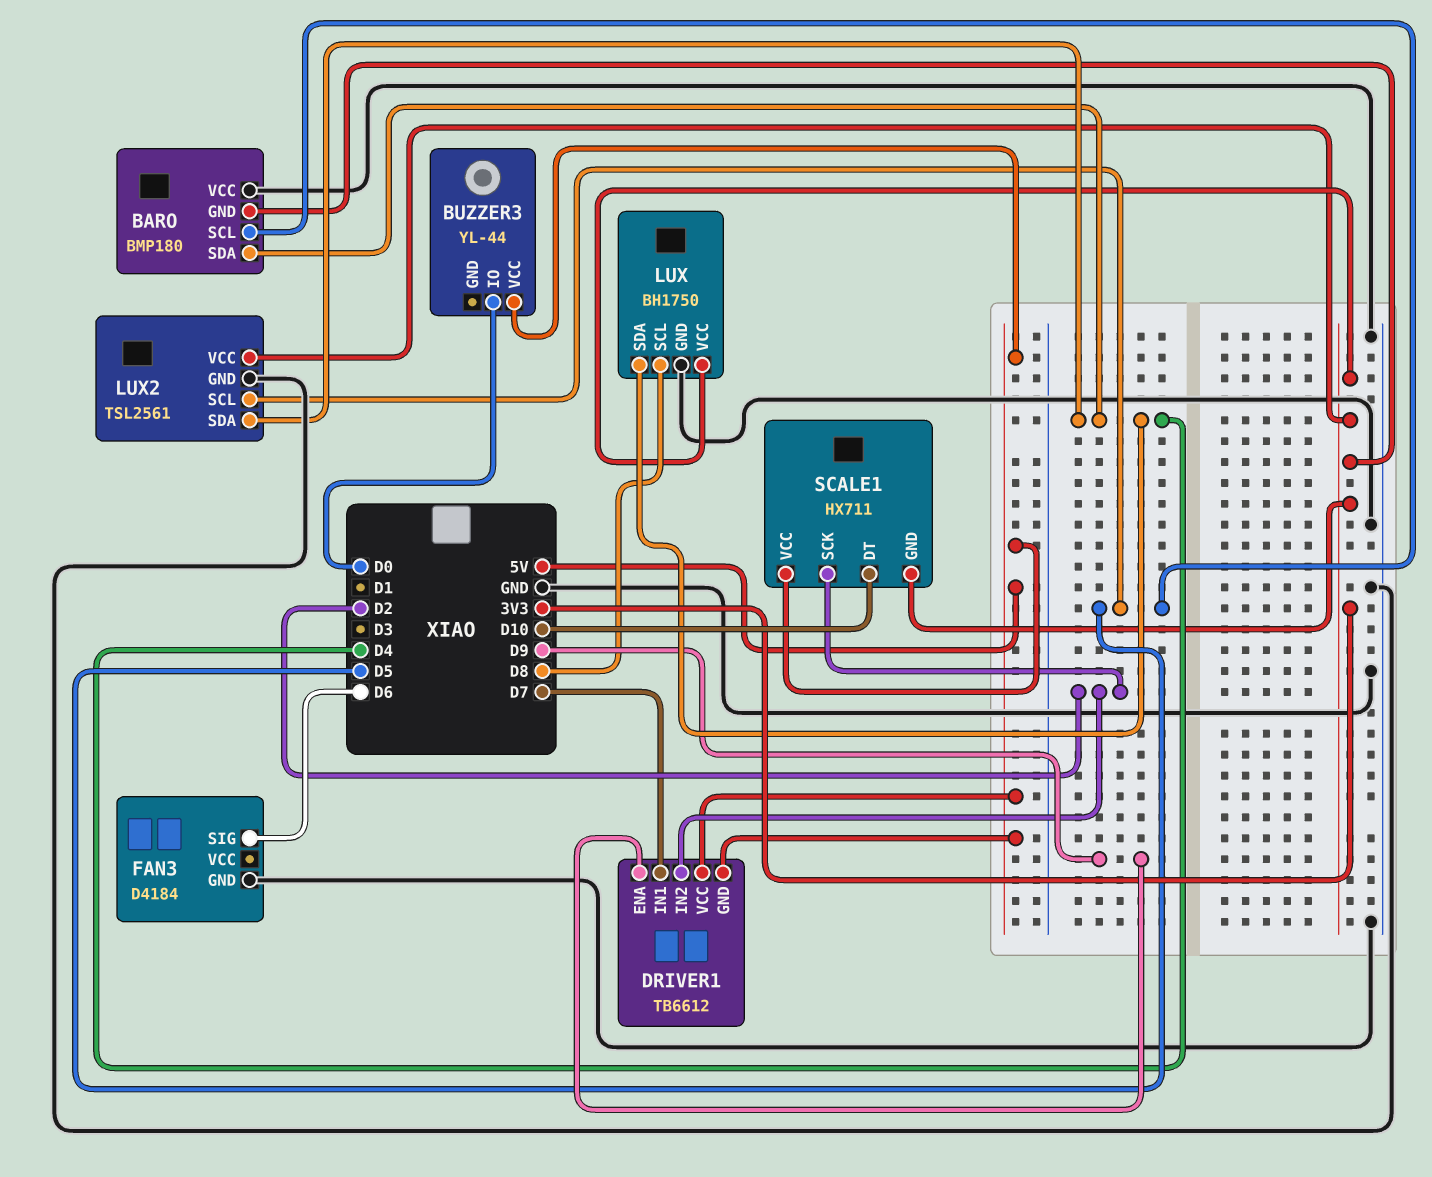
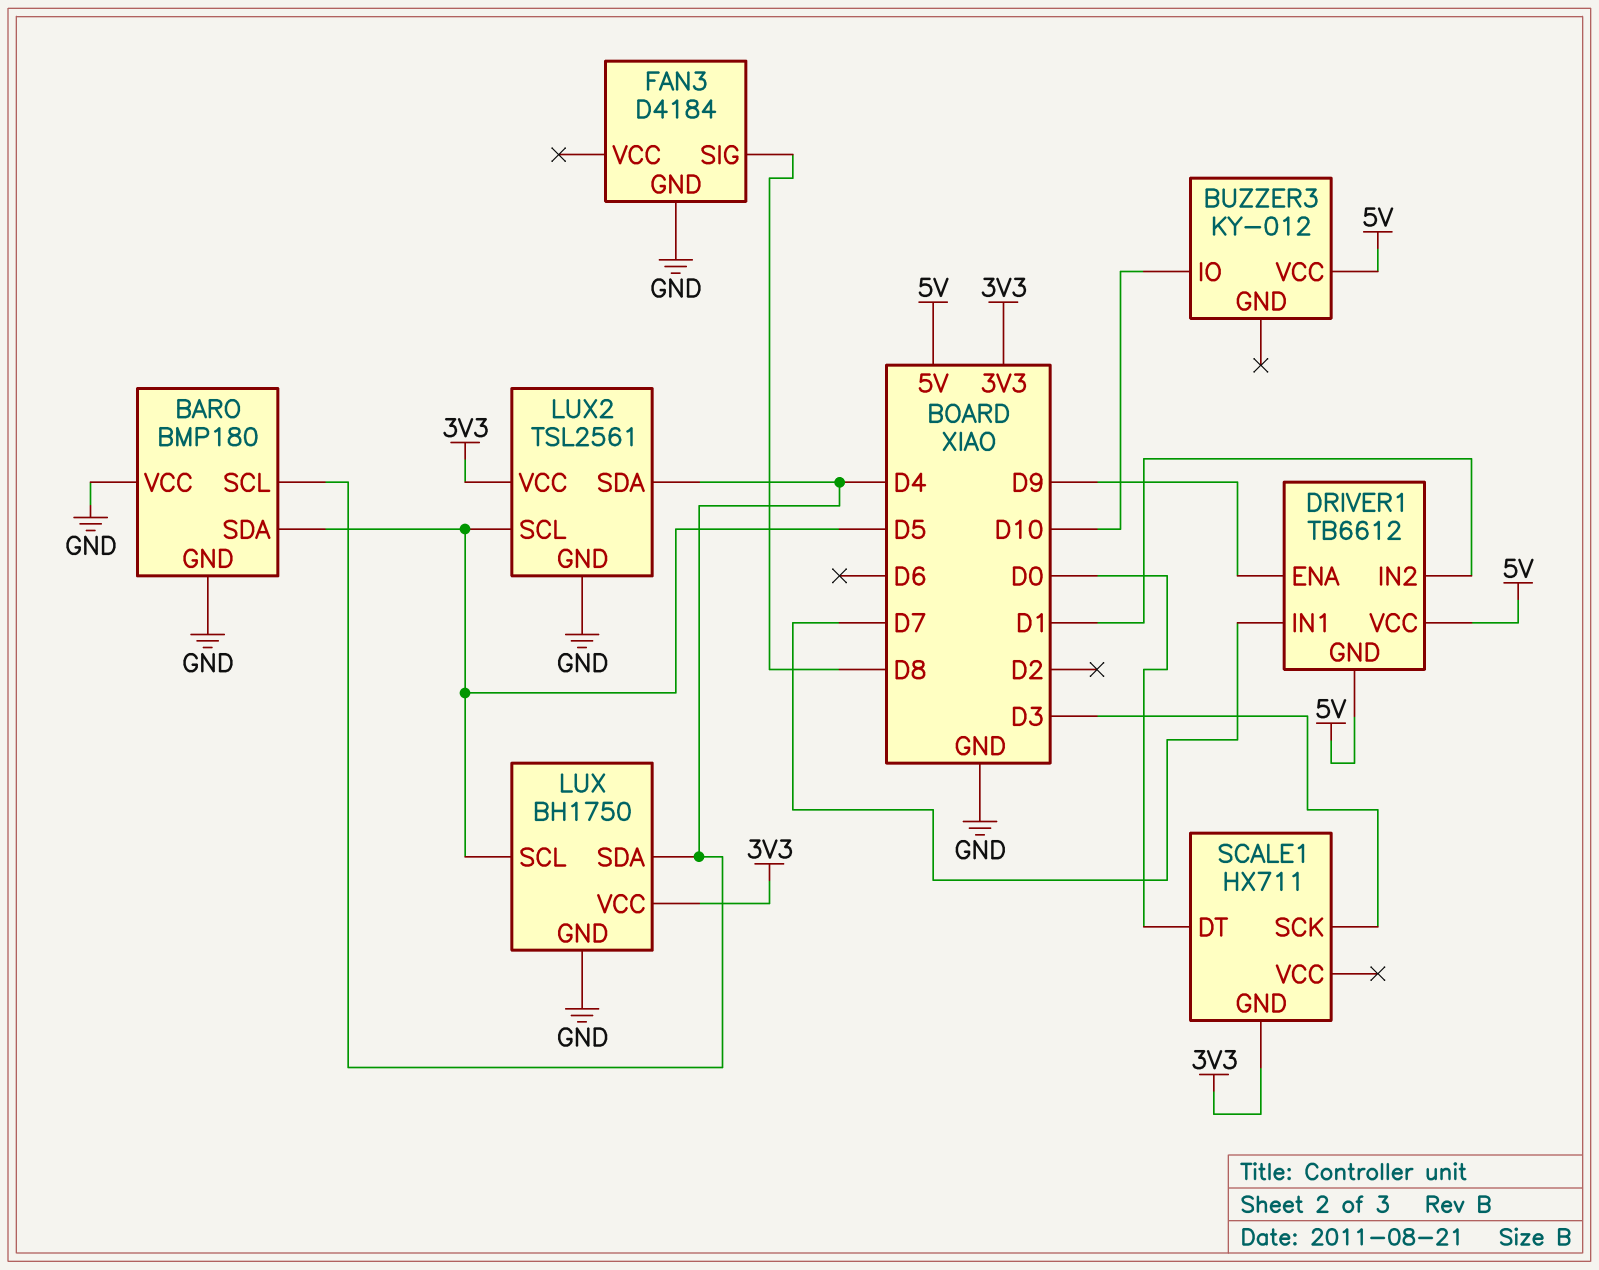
BARO pin GND: 3V3 -> GND
BARO pin SCL: D5 -> D4
BARO pin SDA: D4 -> D5
BUZZER3: YL-44 -> KY-012
BUZZER3 pin IO: D0 -> D10
DRIVER1 pin IN2: D2 -> D1
FAN3 pin SIG: D6 -> D8
LUX pin SCL: D8 -> D5
SCALE1 pin DT: D10 -> D0
SCALE1 pin SCK: D2 -> D3
SCALE1 pin VCC: 5V -> none

